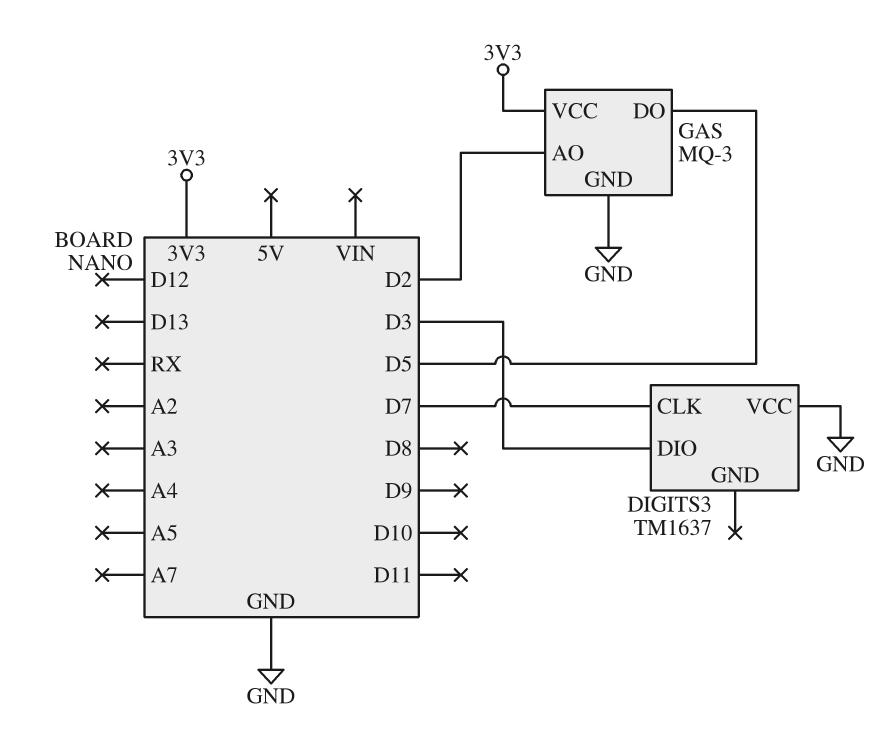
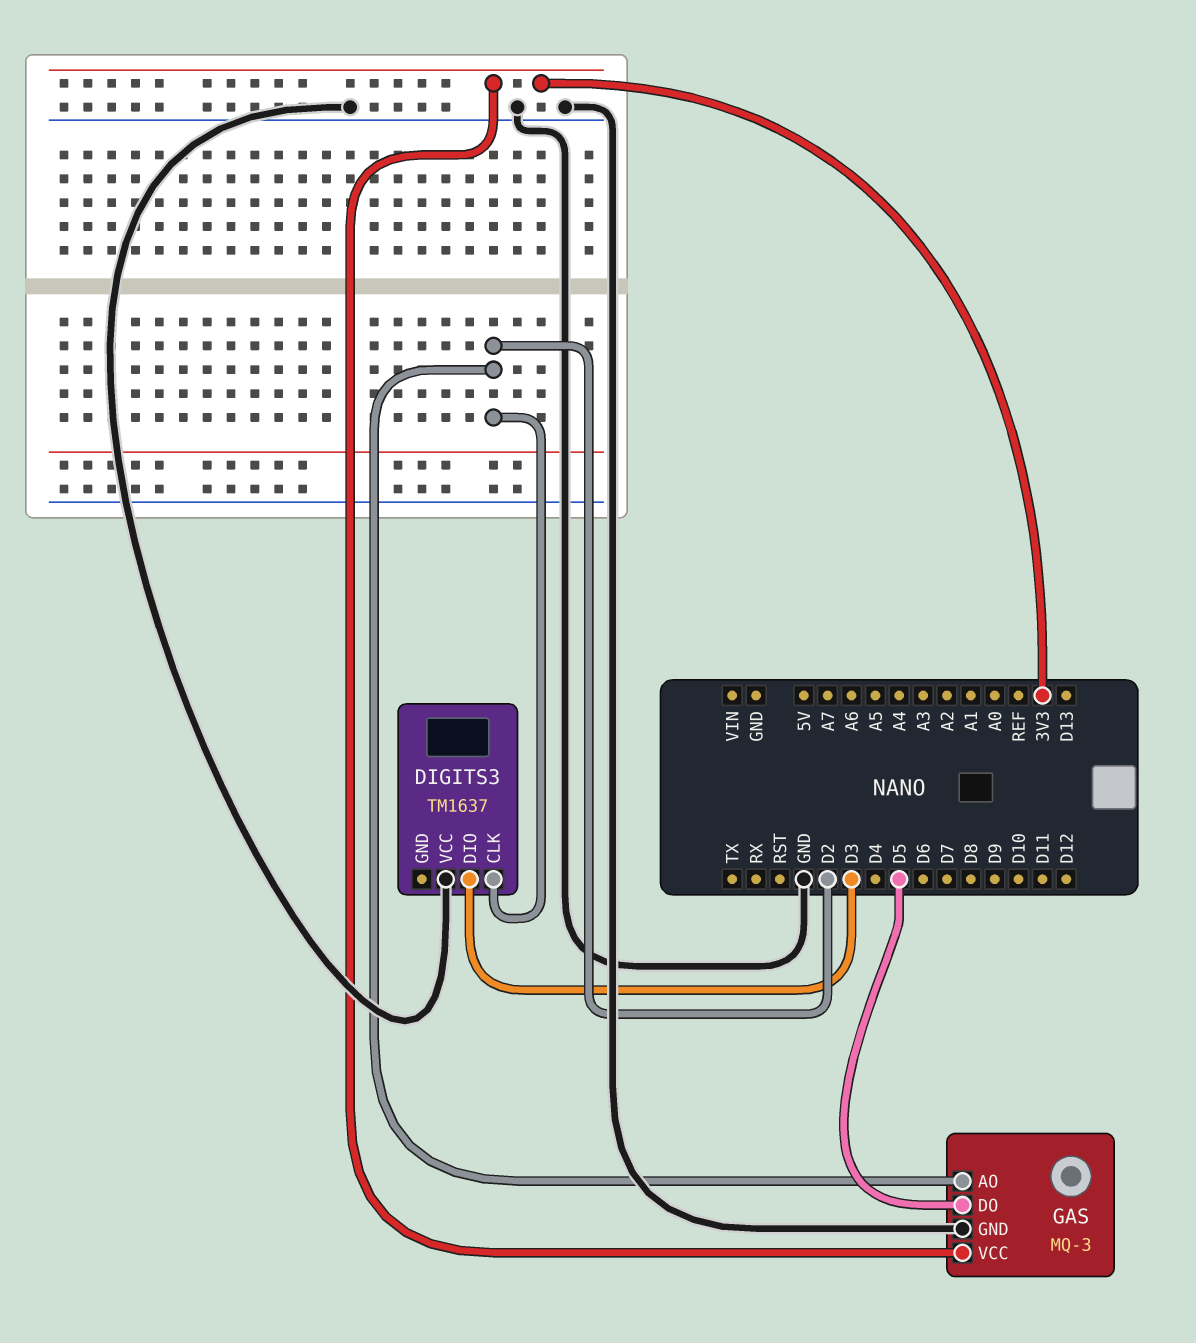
DIGITS3 pin CLK: D7 -> D2

